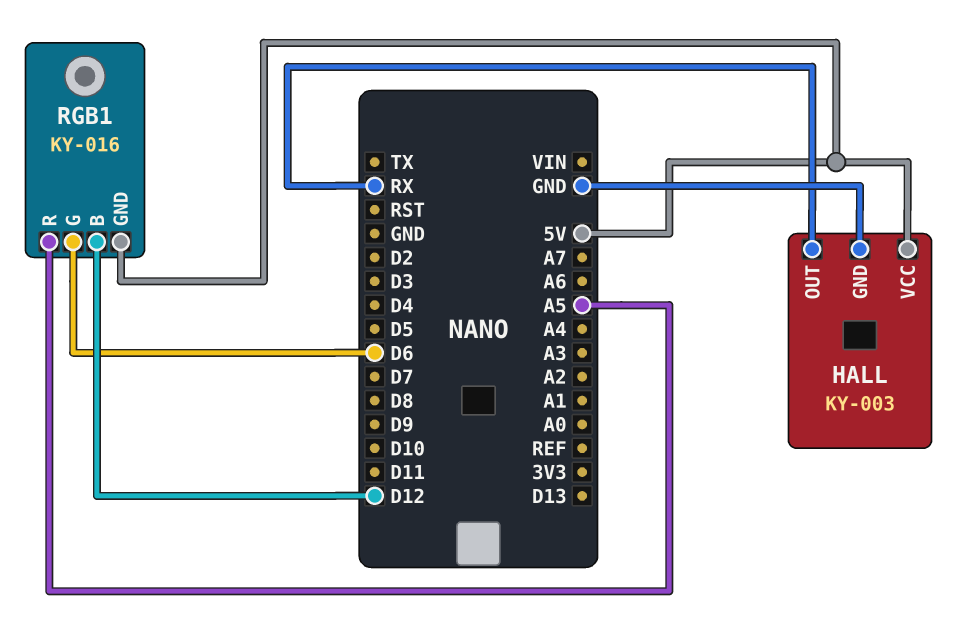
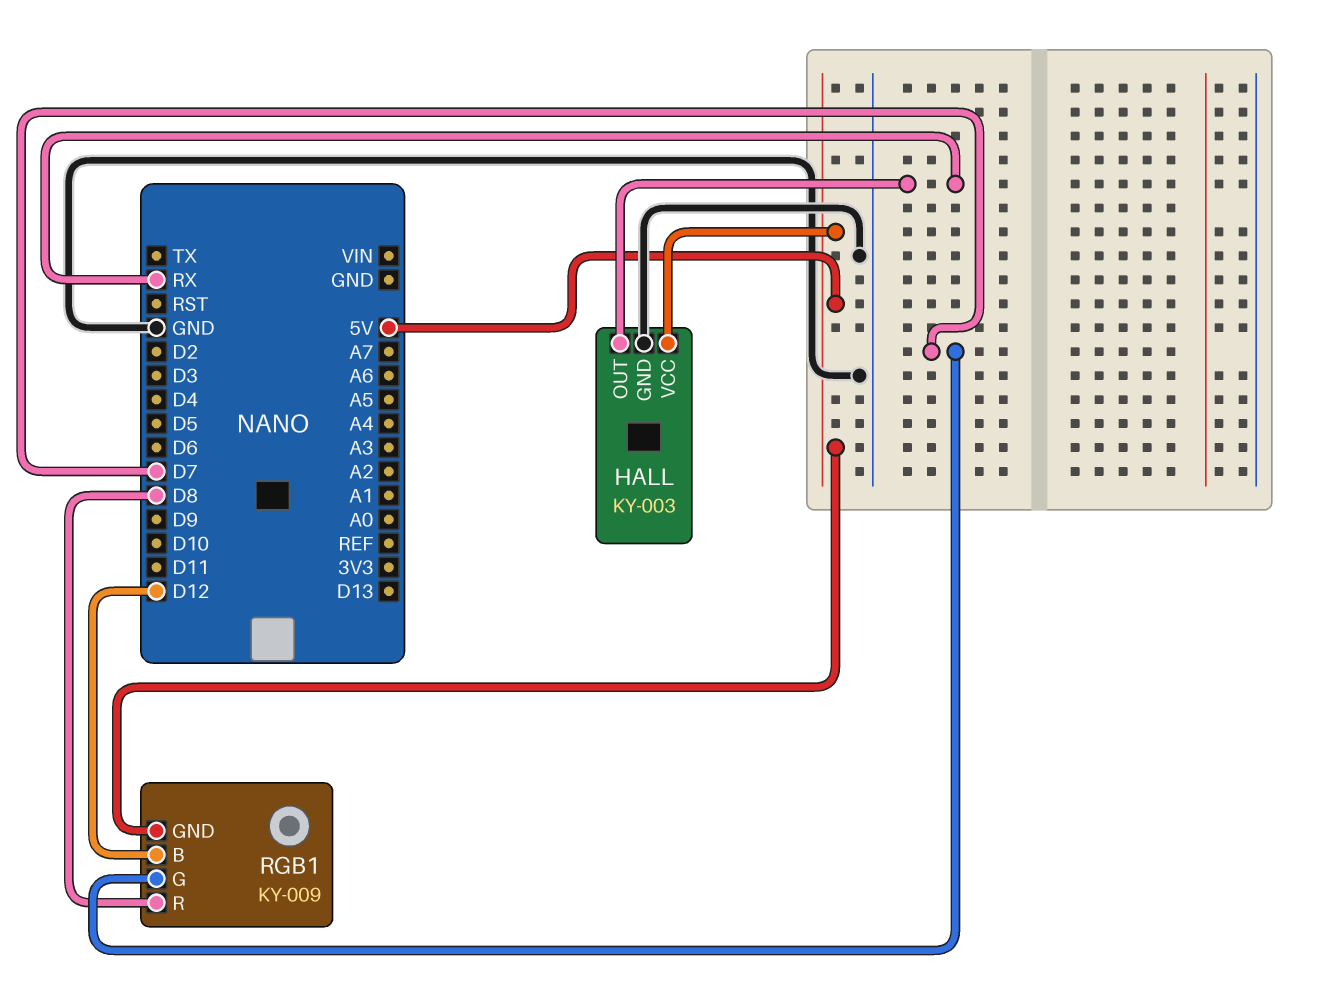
RGB1: KY-016 -> KY-009
RGB1 pin G: D6 -> D7
RGB1 pin R: A5 -> D8

